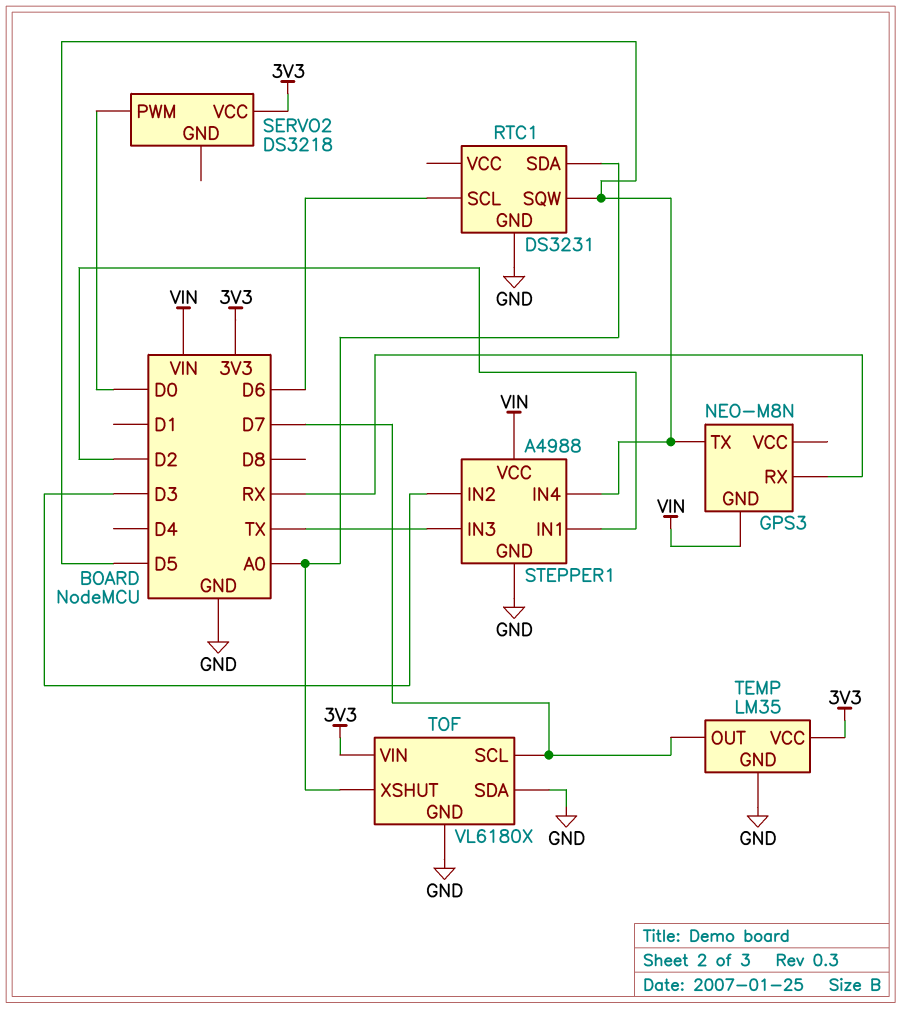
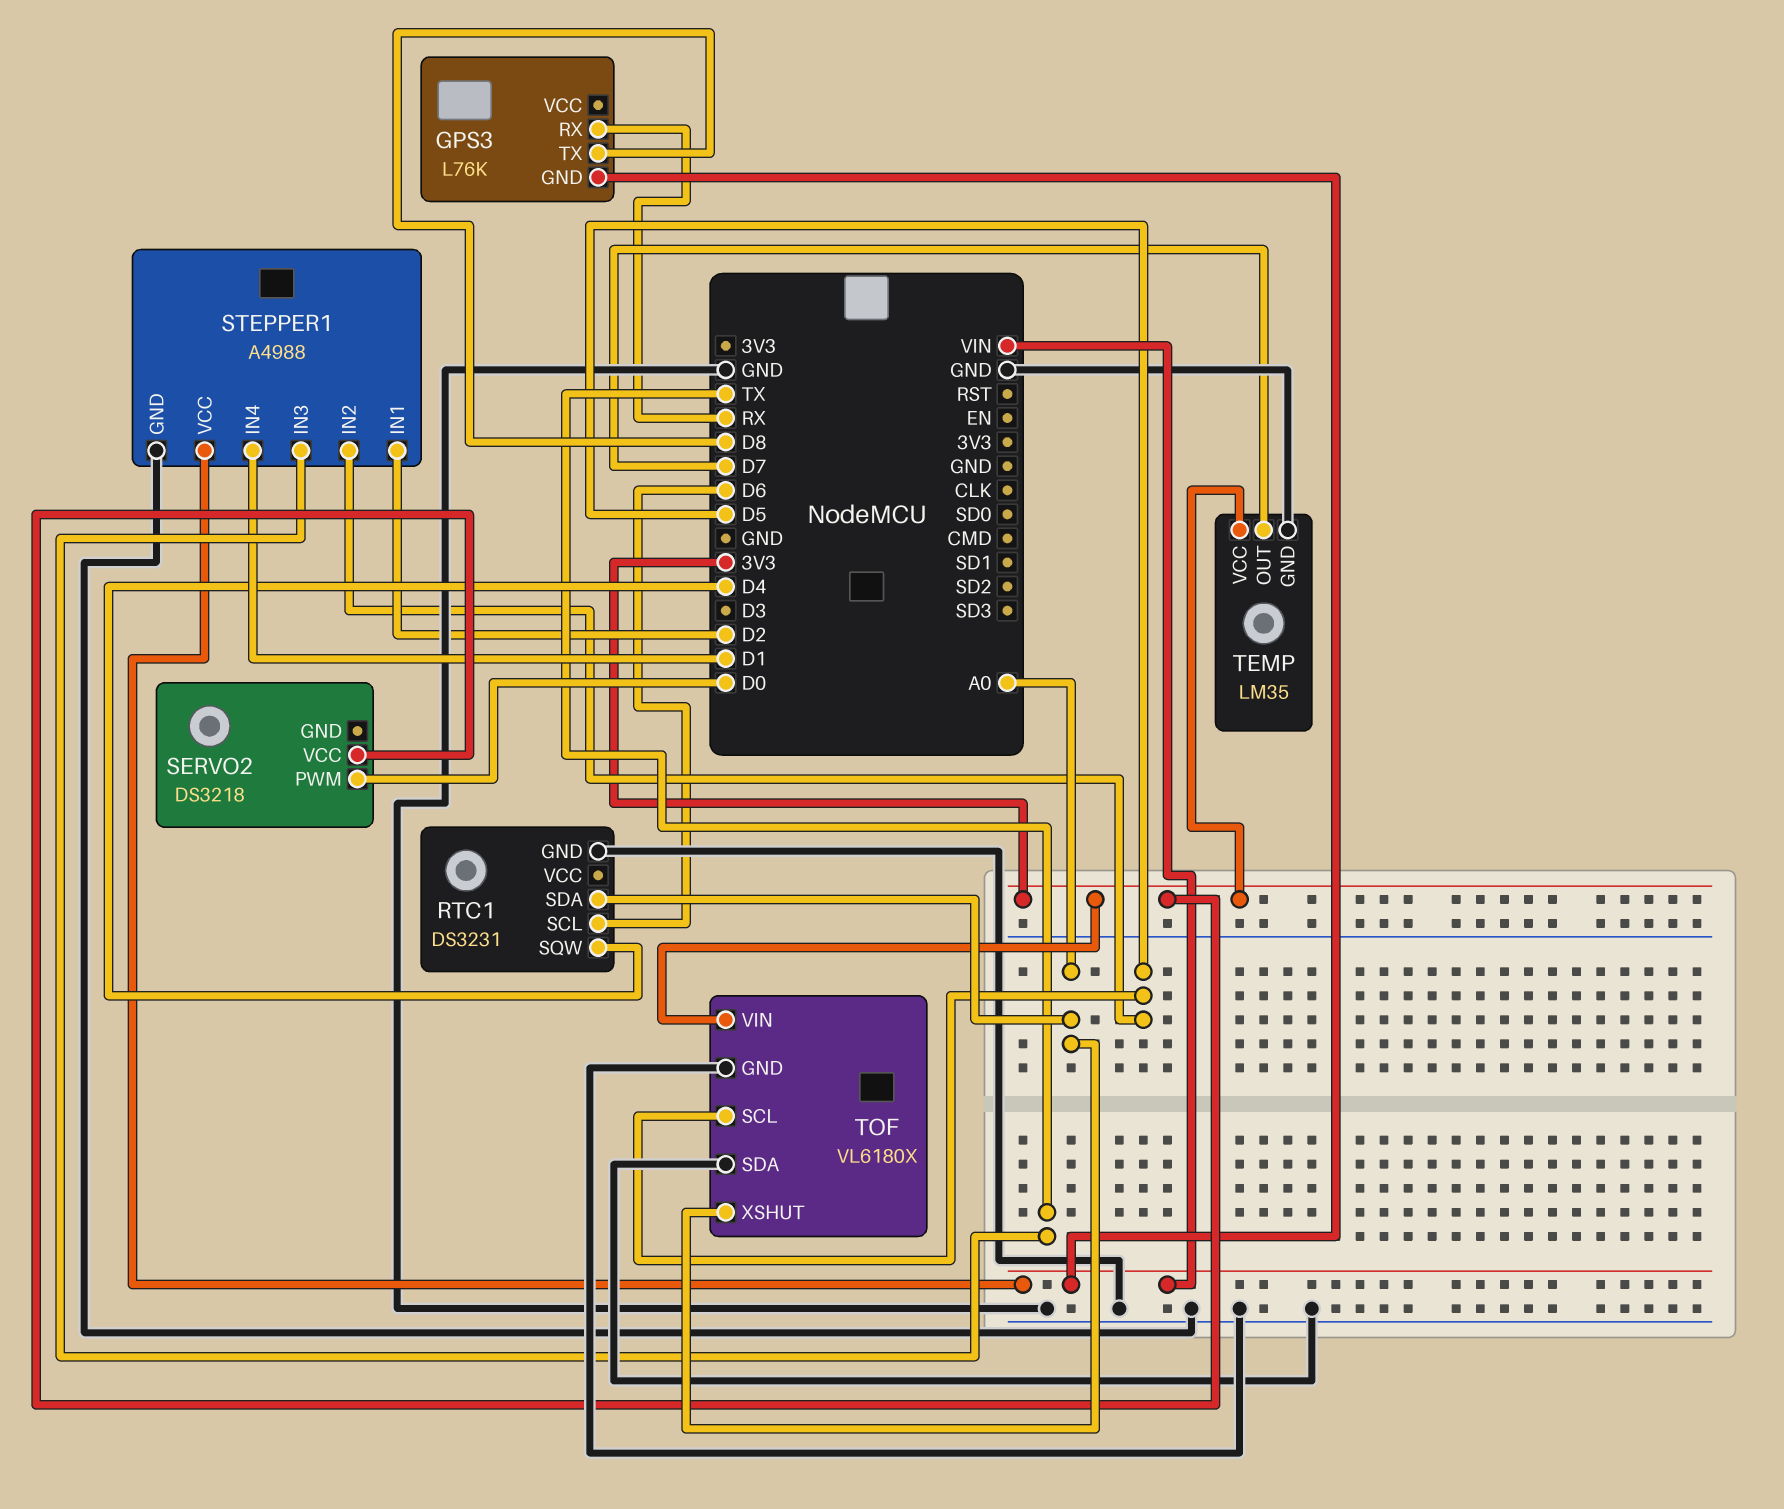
GPS3: NEO-M8N -> L76K
GPS3 pin TX: D5 -> D8
RTC1 pin SQW: D5 -> D4
STEPPER1 pin IN2: D3 -> D5
STEPPER1 pin IN4: D5 -> D1
TOF pin SCL: D7 -> D5

